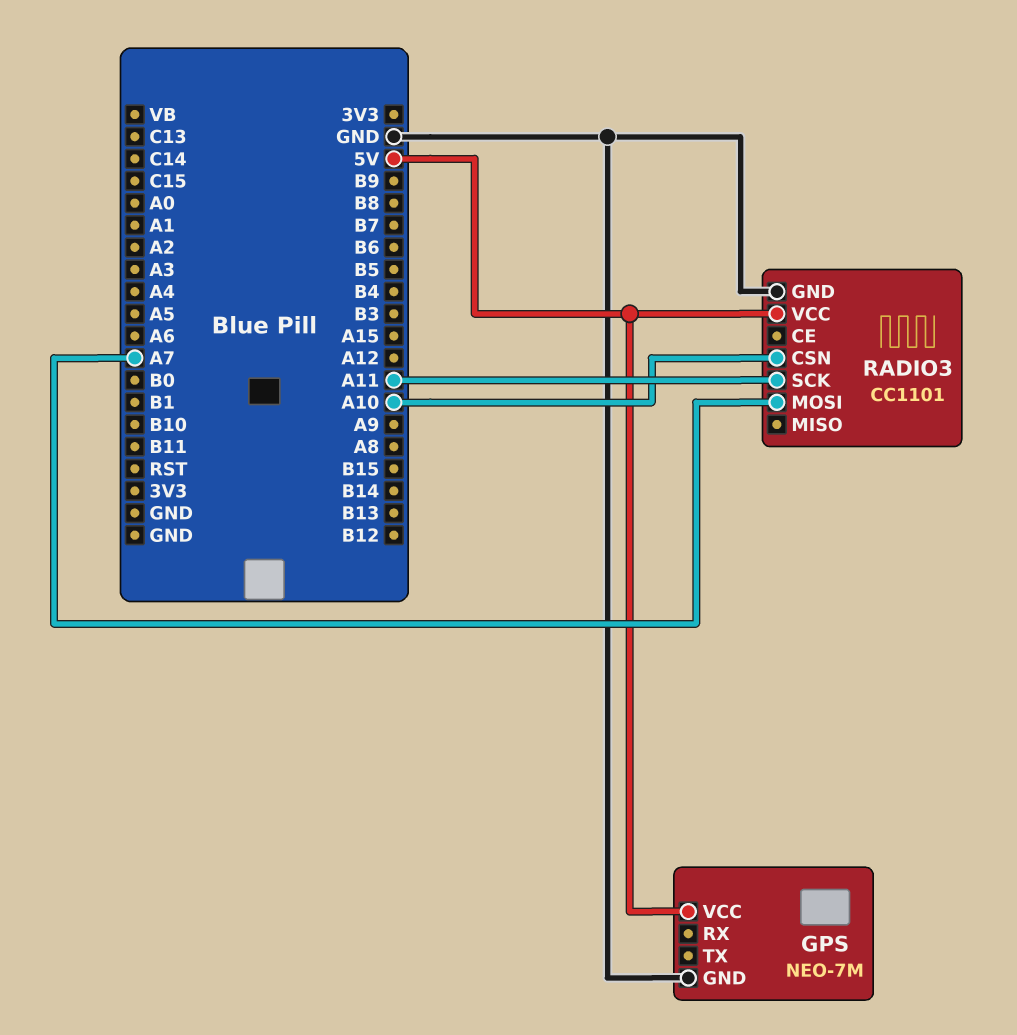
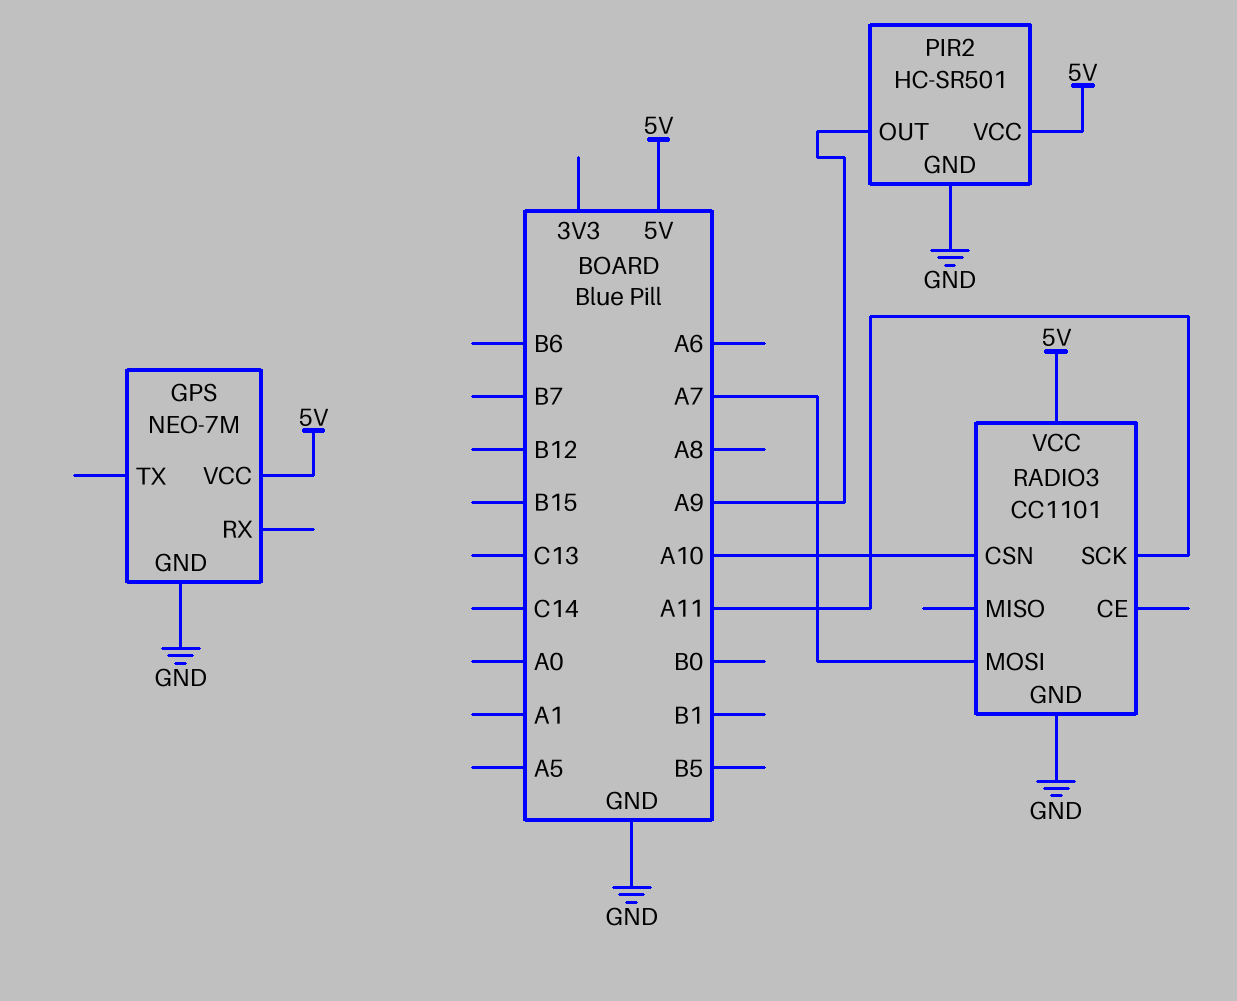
PIR2: none -> HC-SR501
PIR2 pin GND: none -> GND
PIR2 pin OUT: none -> A9
PIR2 pin VCC: none -> 5V

